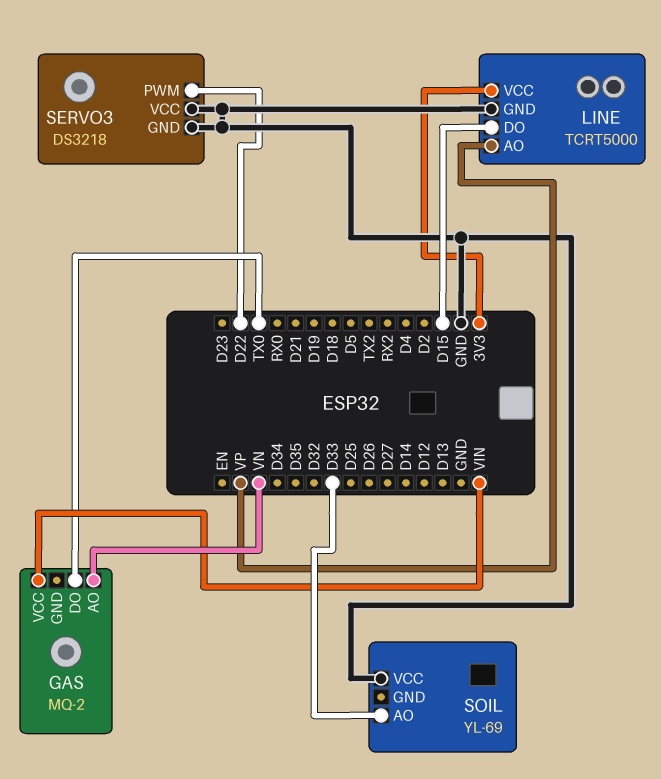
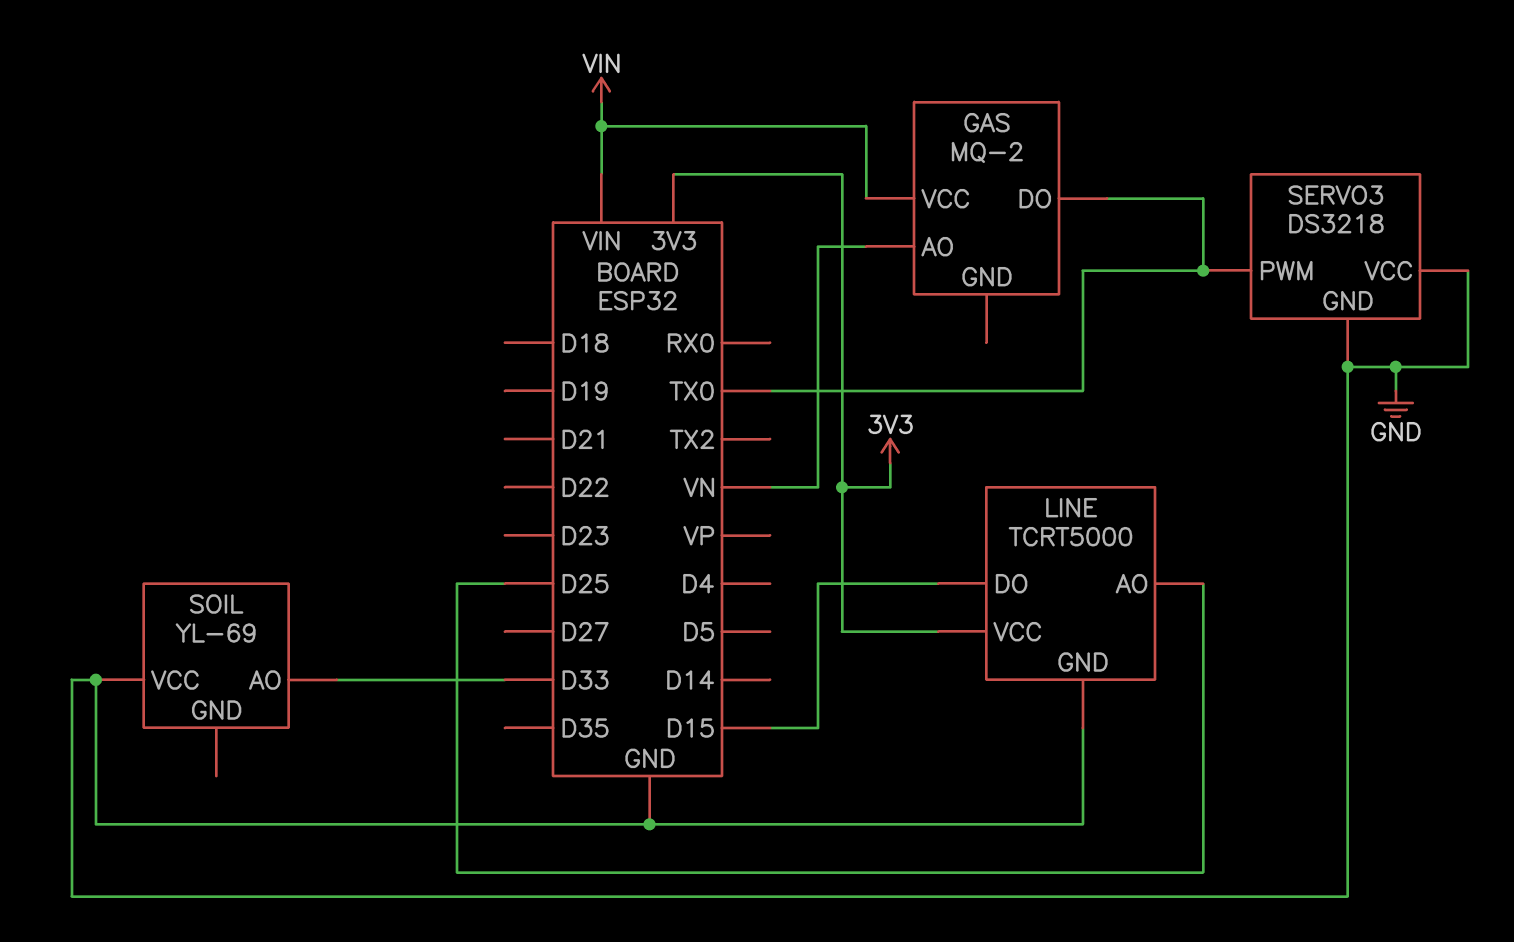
LINE pin AO: VP -> D25
SERVO3 pin PWM: D22 -> TX0

